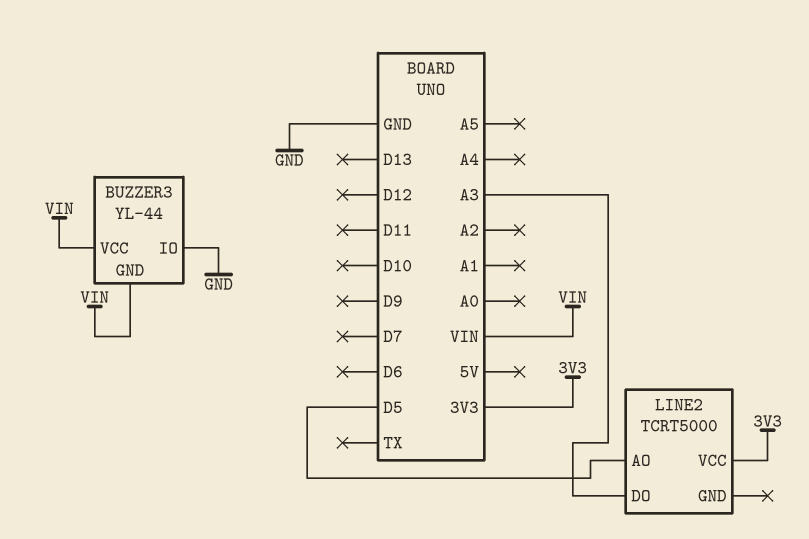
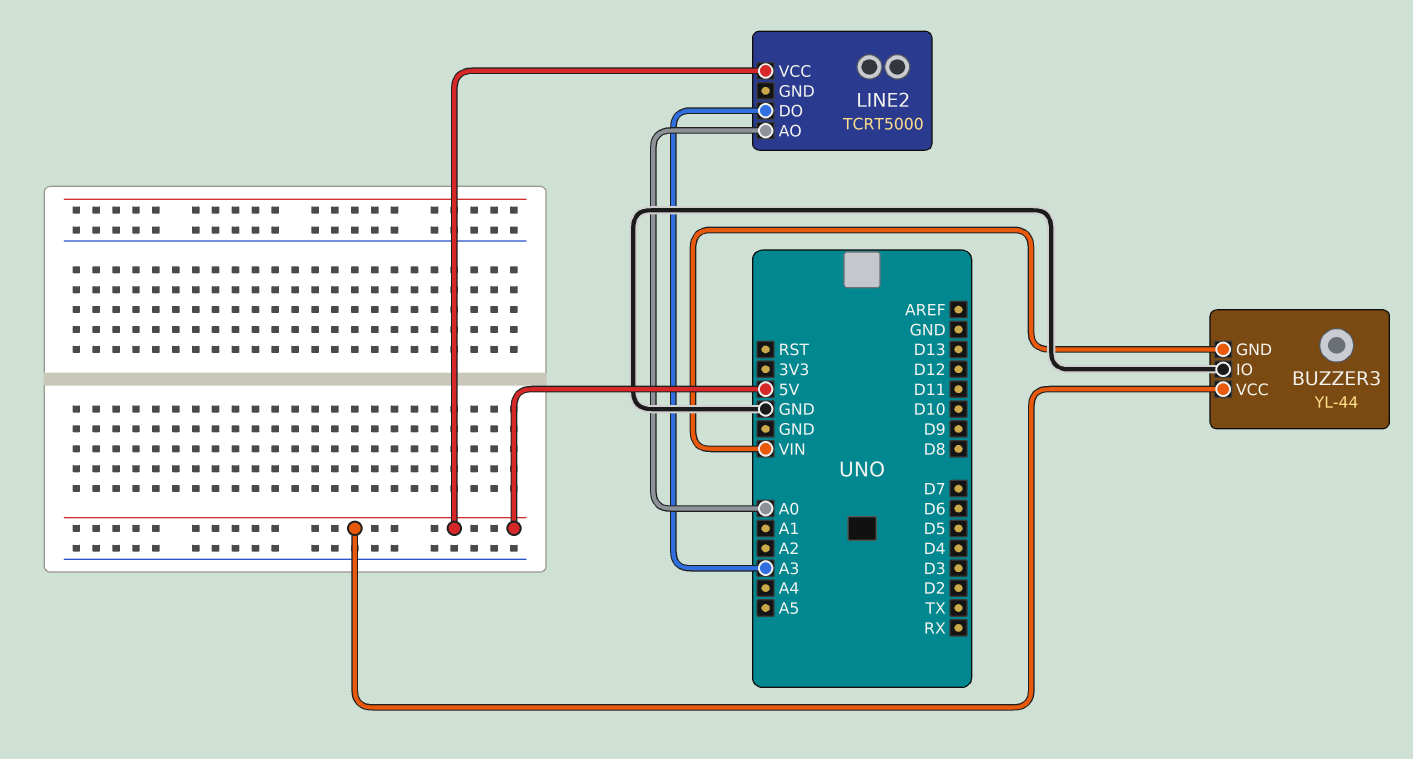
BUZZER3 pin VCC: VIN -> 5V
LINE2 pin AO: D5 -> A0
LINE2 pin VCC: 3V3 -> 5V

